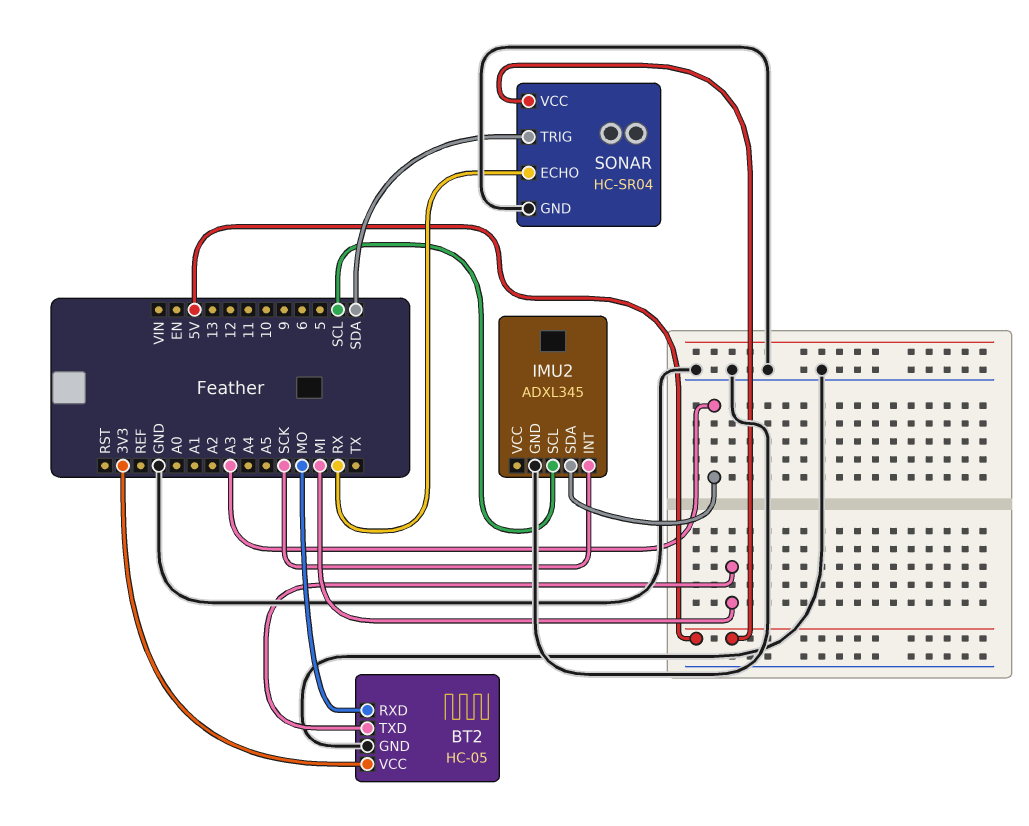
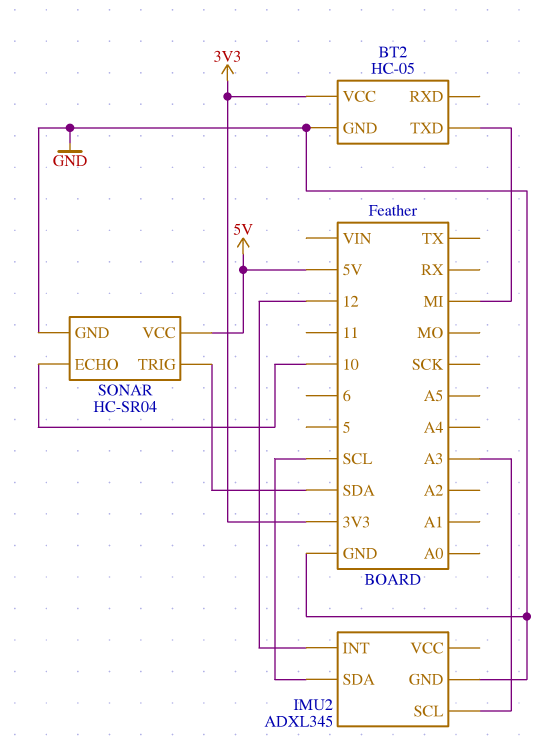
BT2 pin RXD: MO -> none
IMU2 pin INT: SCK -> 12
IMU2 pin SCL: SCL -> A3
IMU2 pin SDA: A3 -> SCL
SONAR pin ECHO: RX -> 10

